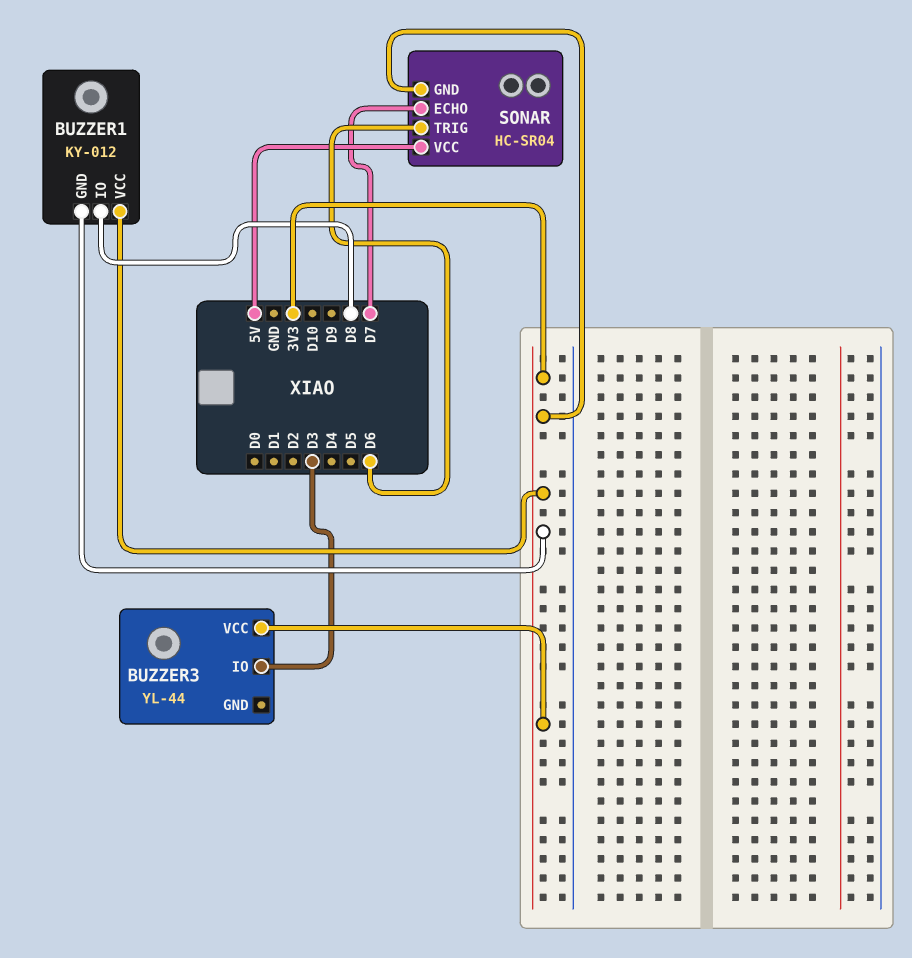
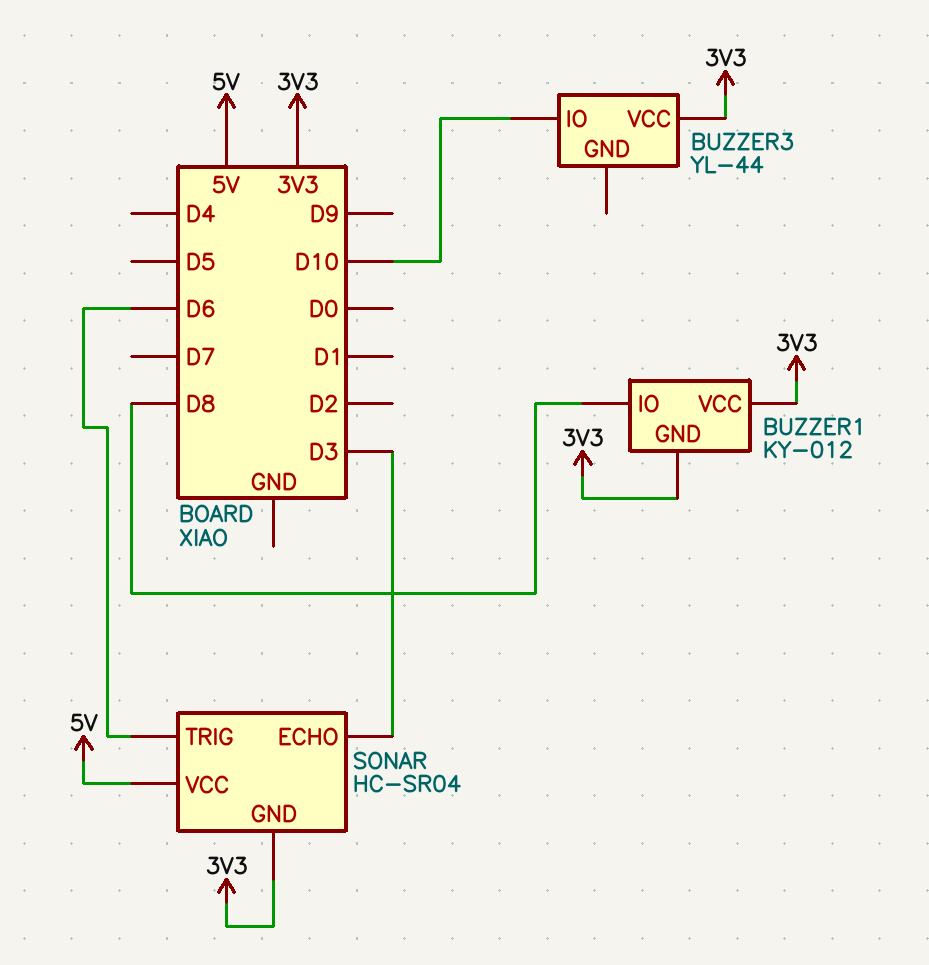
BUZZER3 pin IO: D3 -> D10
SONAR pin ECHO: D7 -> D3

